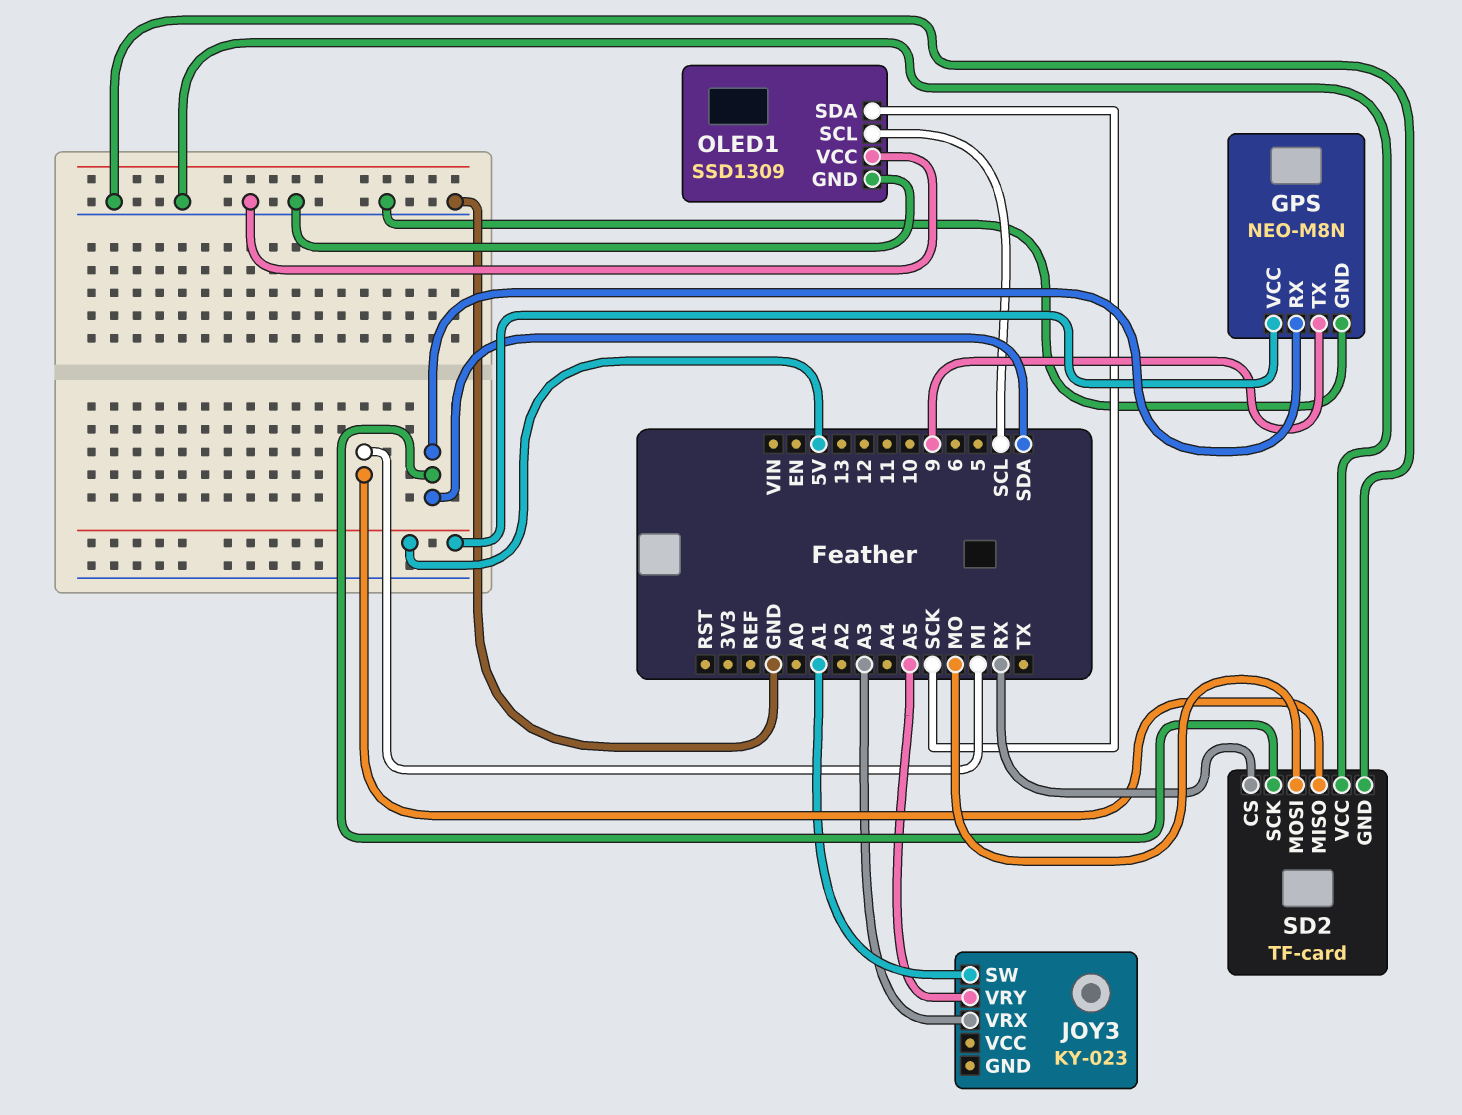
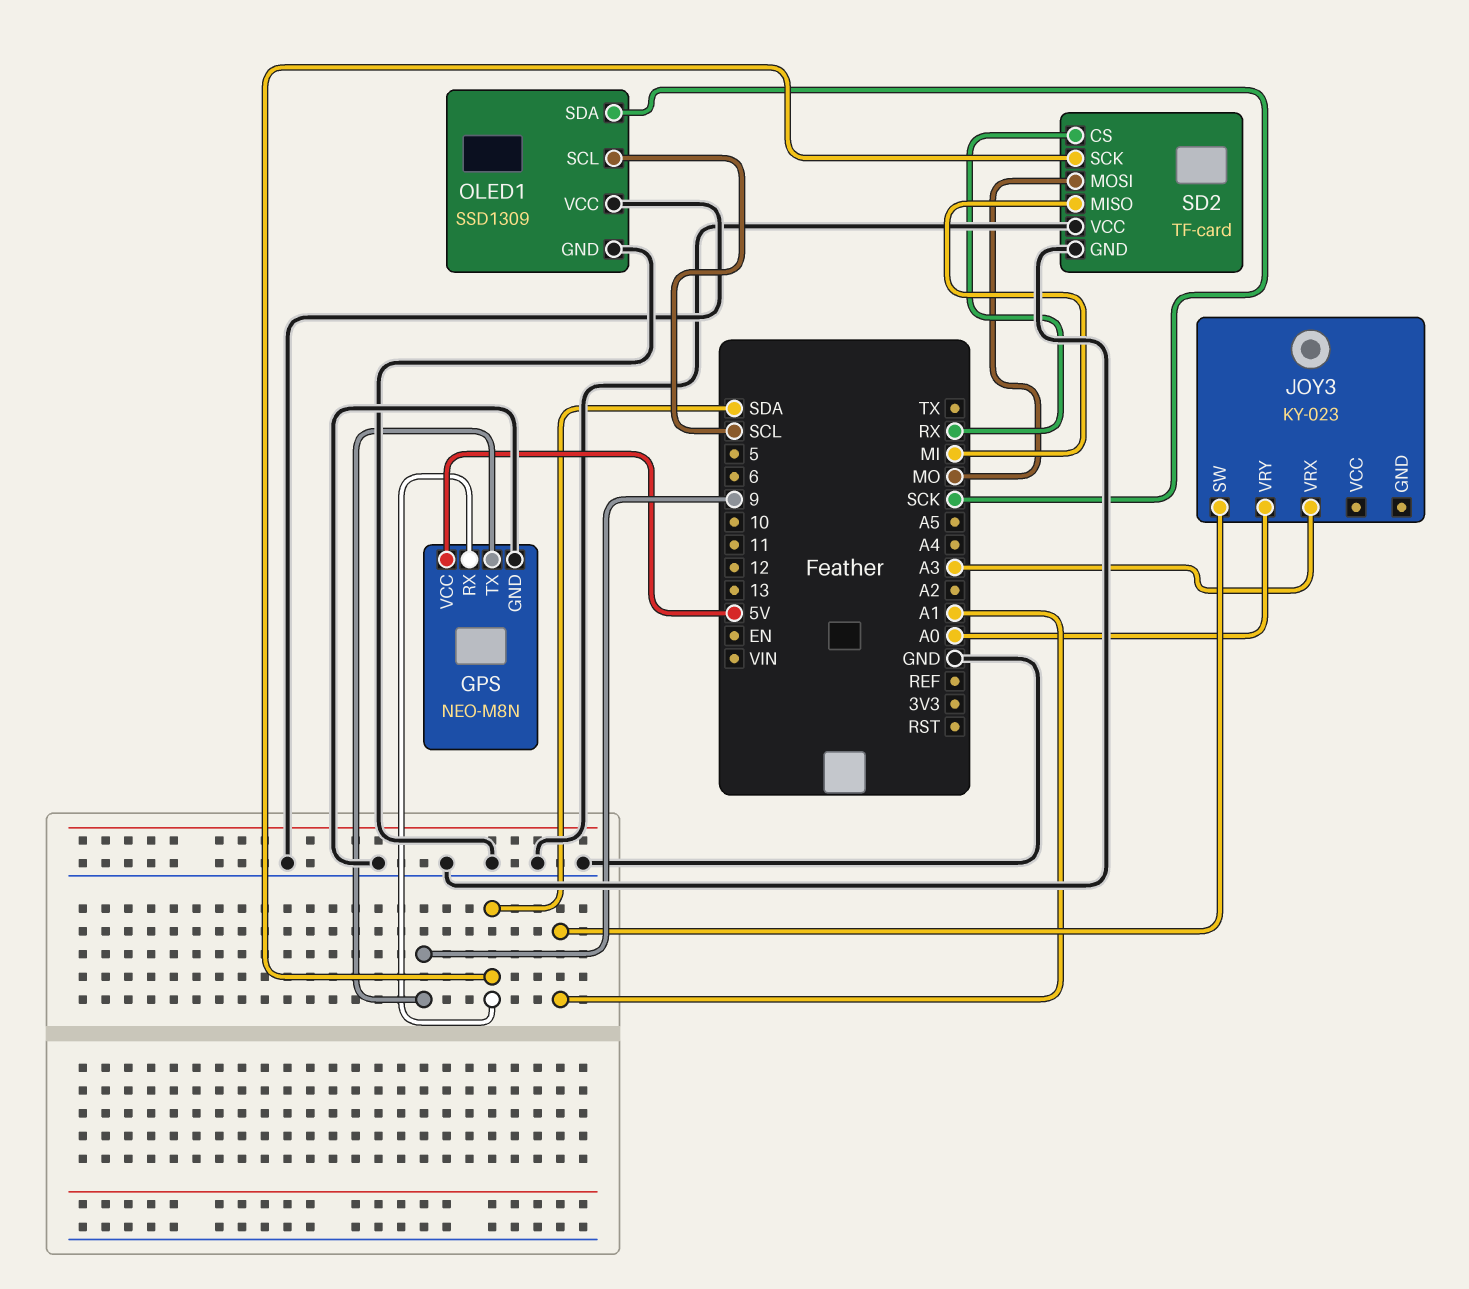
JOY3 pin VRY: A5 -> A0

